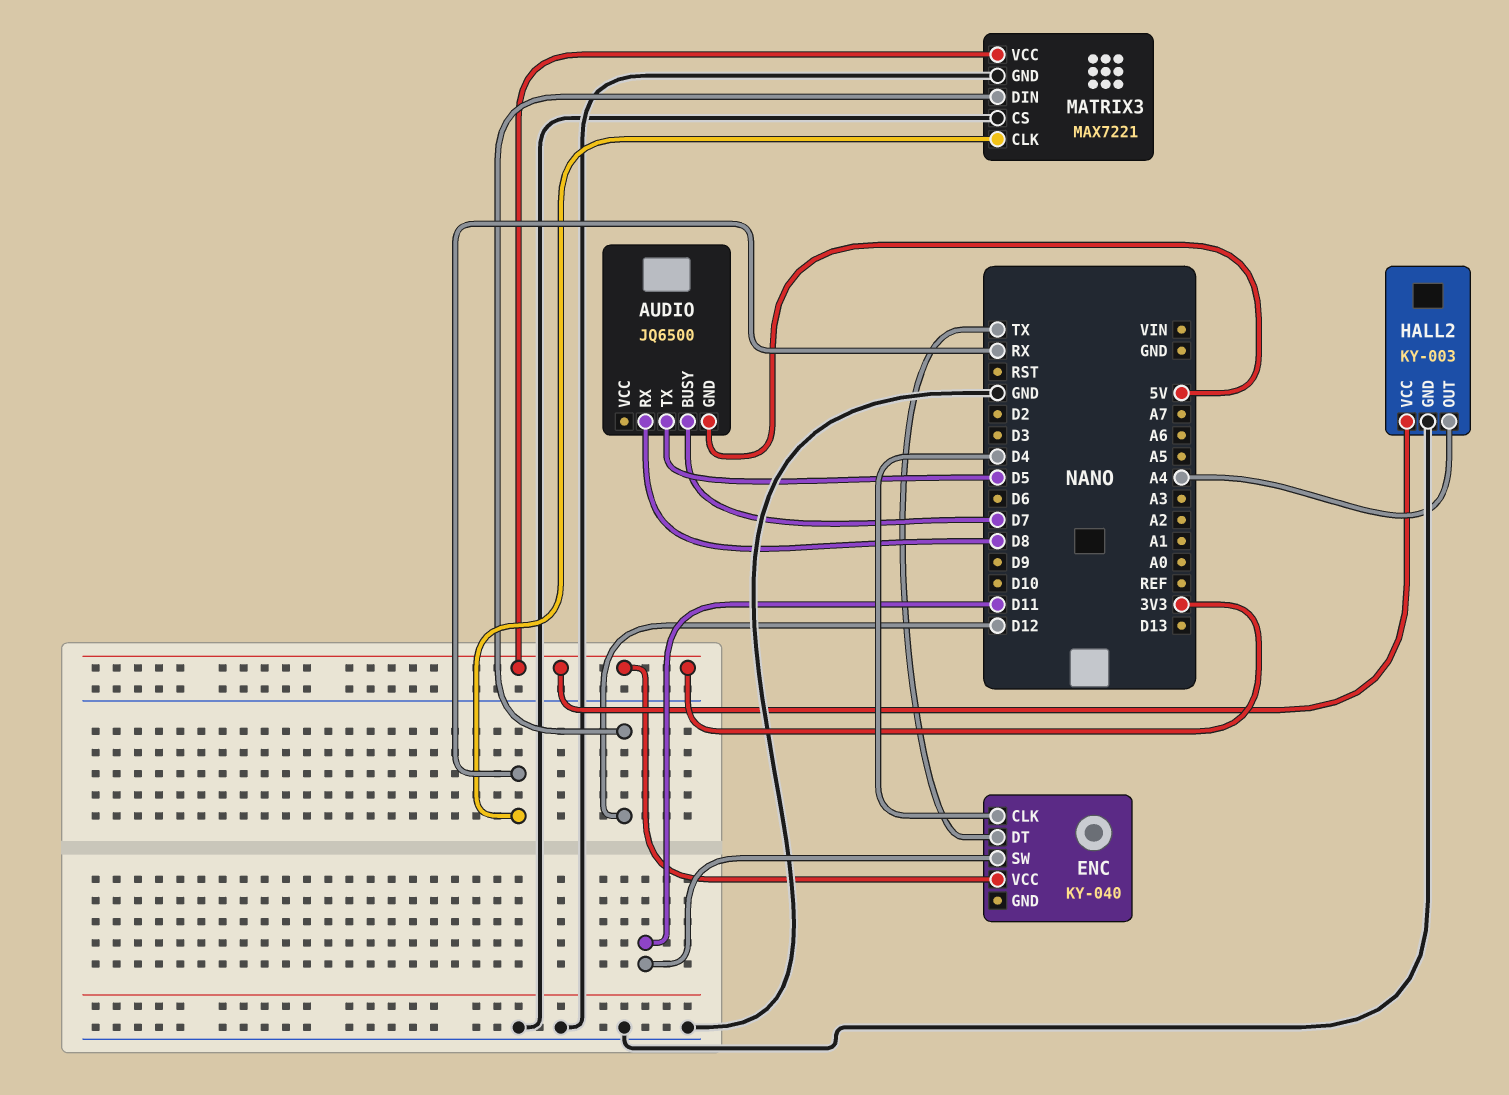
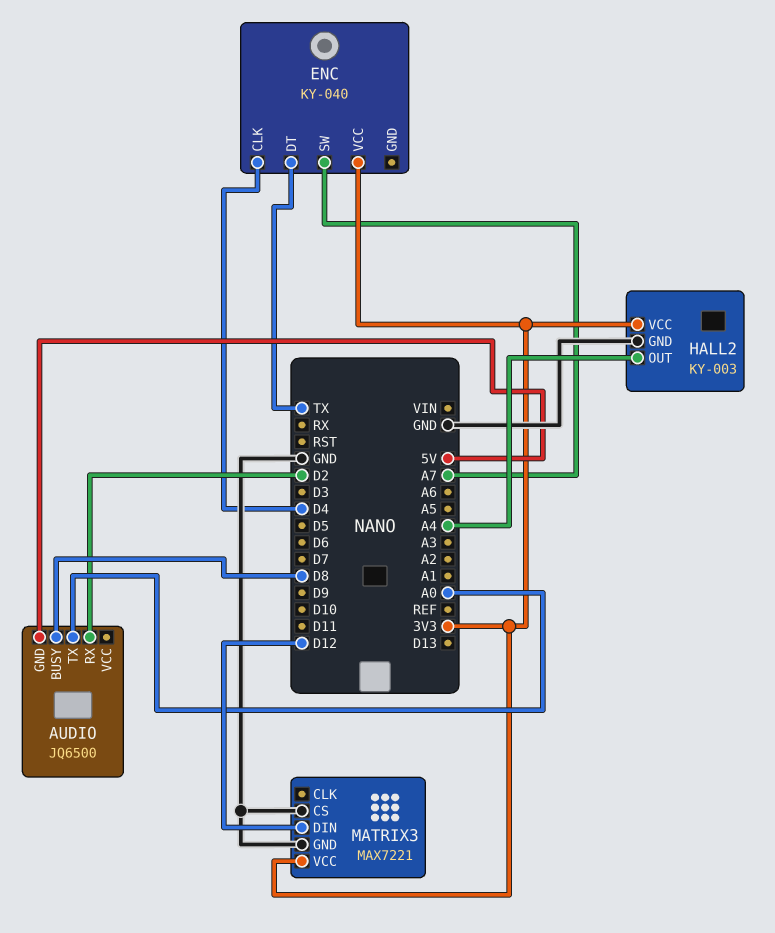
AUDIO pin BUSY: D7 -> D8
AUDIO pin RX: D8 -> D2
AUDIO pin TX: D5 -> A0
ENC pin SW: D11 -> A7
MATRIX3 pin CLK: RX -> none

